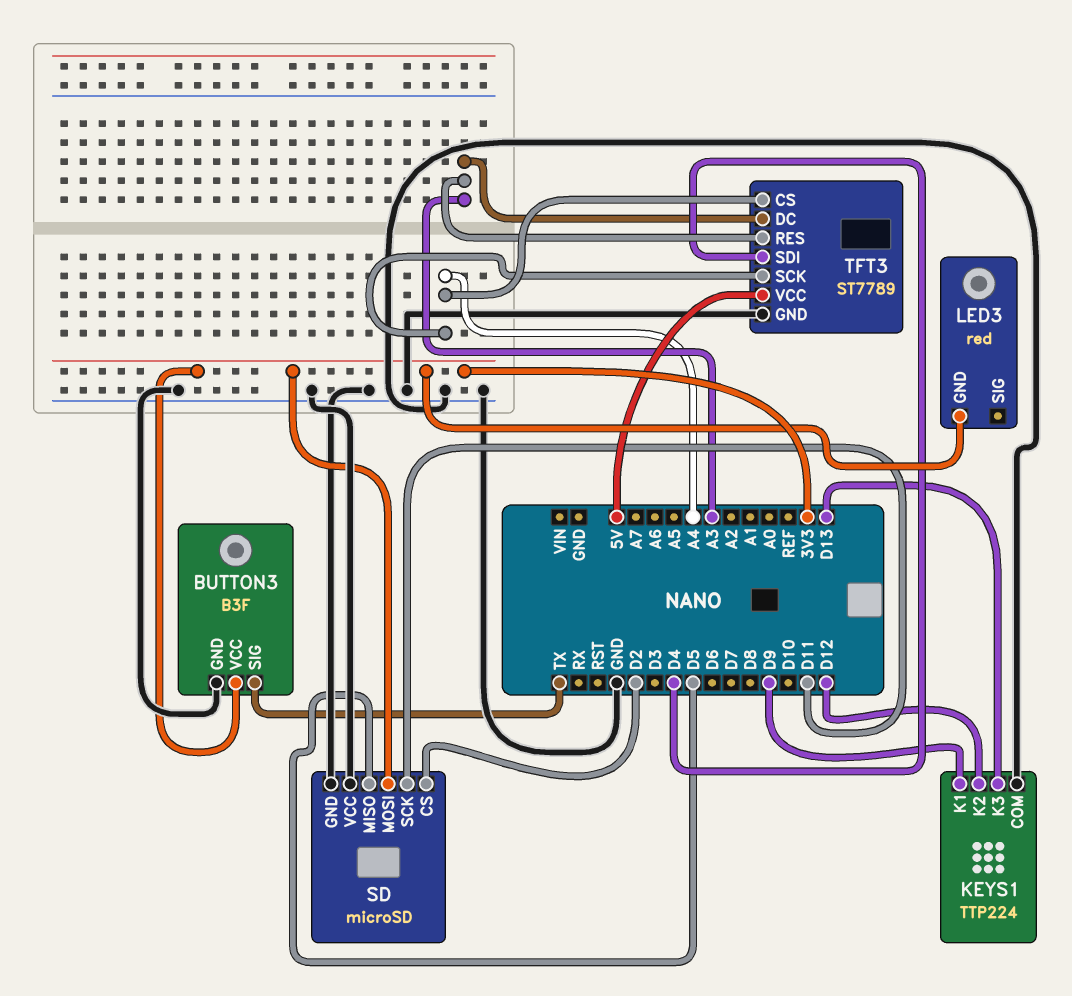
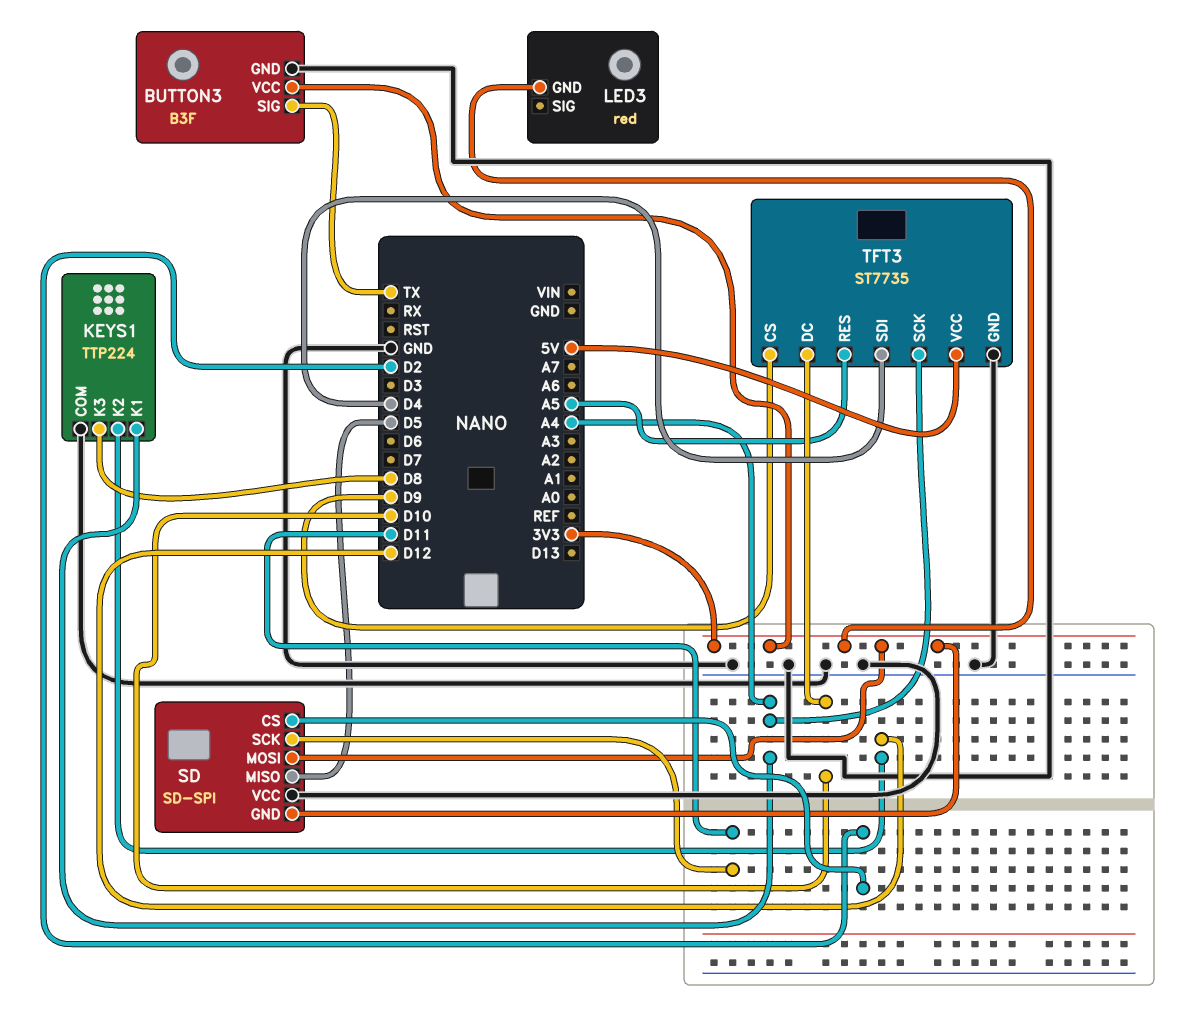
KEYS1 pin K1: D9 -> A4
KEYS1 pin K3: D13 -> D8
SD: microSD -> SD-SPI
SD pin GND: GND -> 3V3
TFT3: ST7789 -> ST7735
TFT3 pin CS: A4 -> D9
TFT3 pin DC: A3 -> D10
TFT3 pin RES: A3 -> A5

